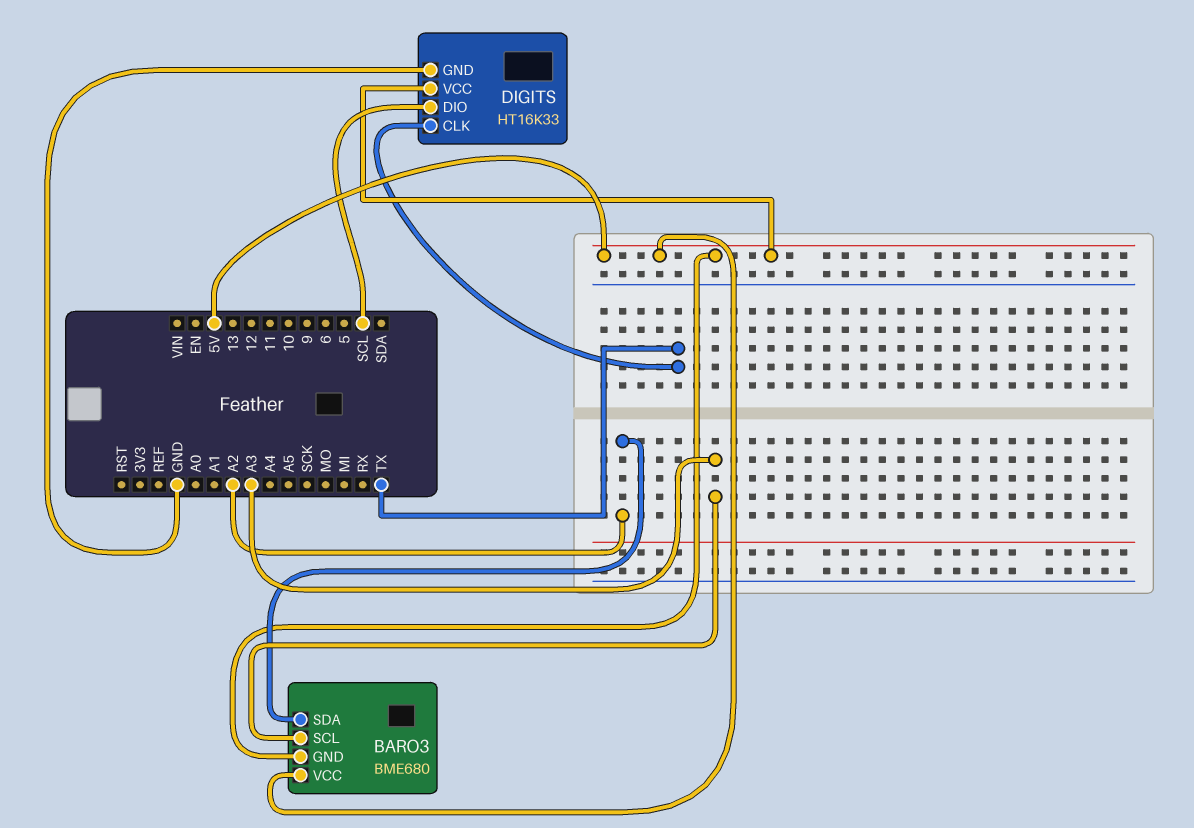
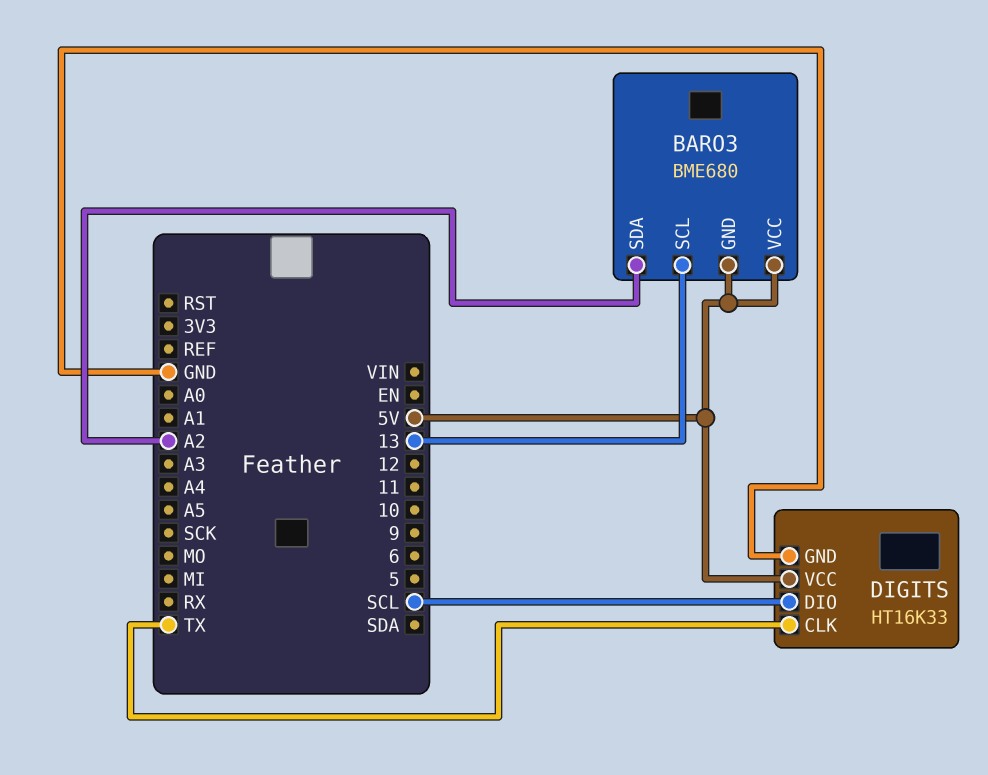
BARO3 pin SCL: A3 -> 13

